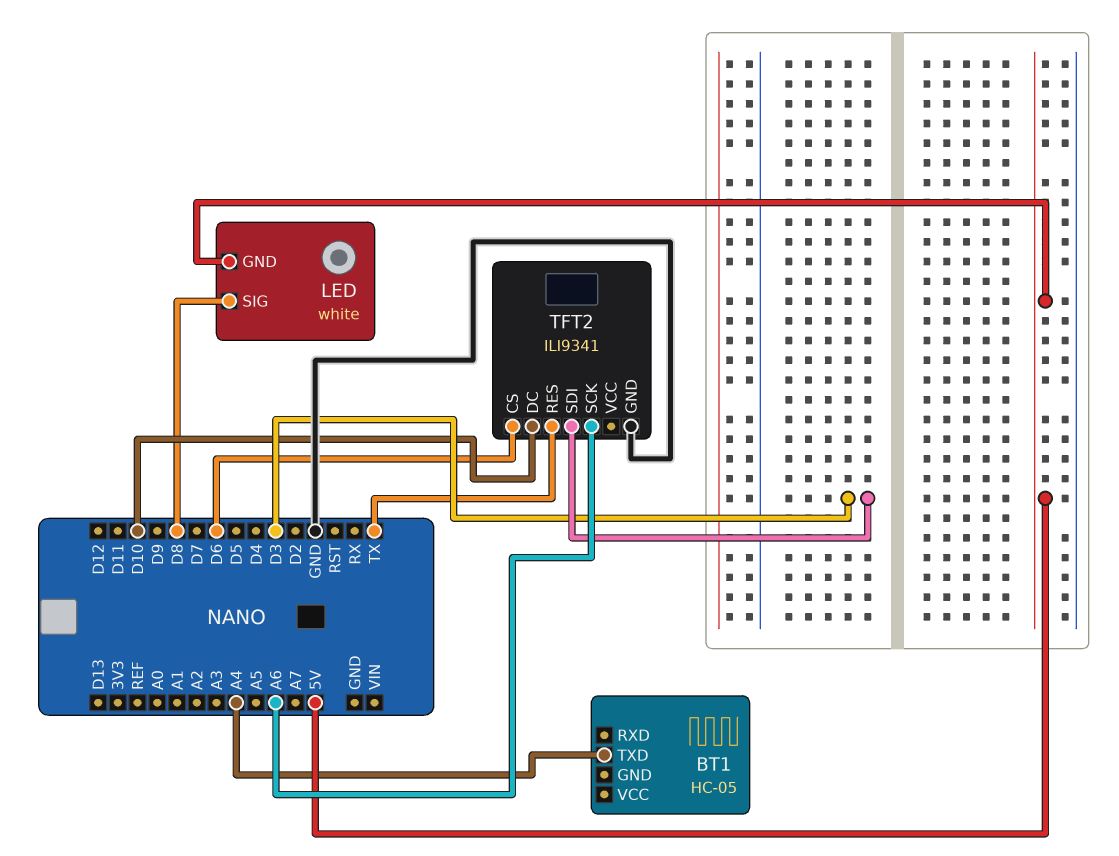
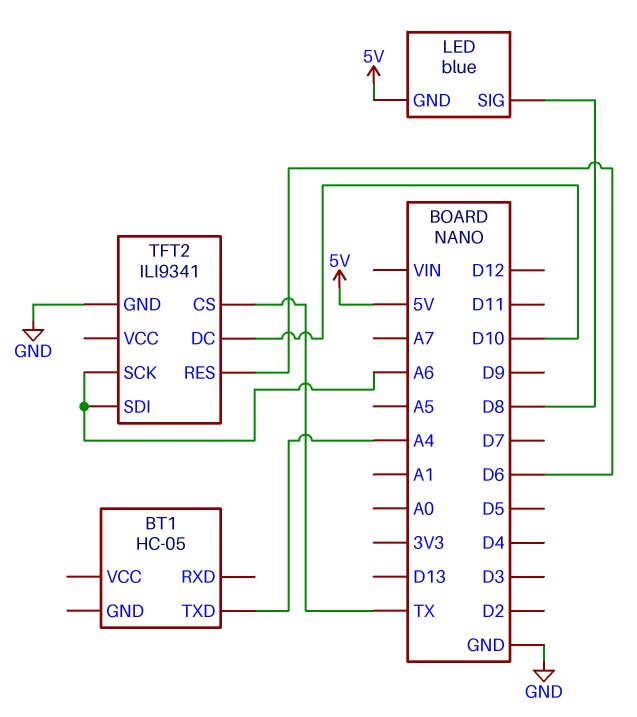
LED: white -> blue
TFT2 pin CS: D6 -> TX
TFT2 pin RES: TX -> D6
TFT2 pin SDI: D3 -> A6

